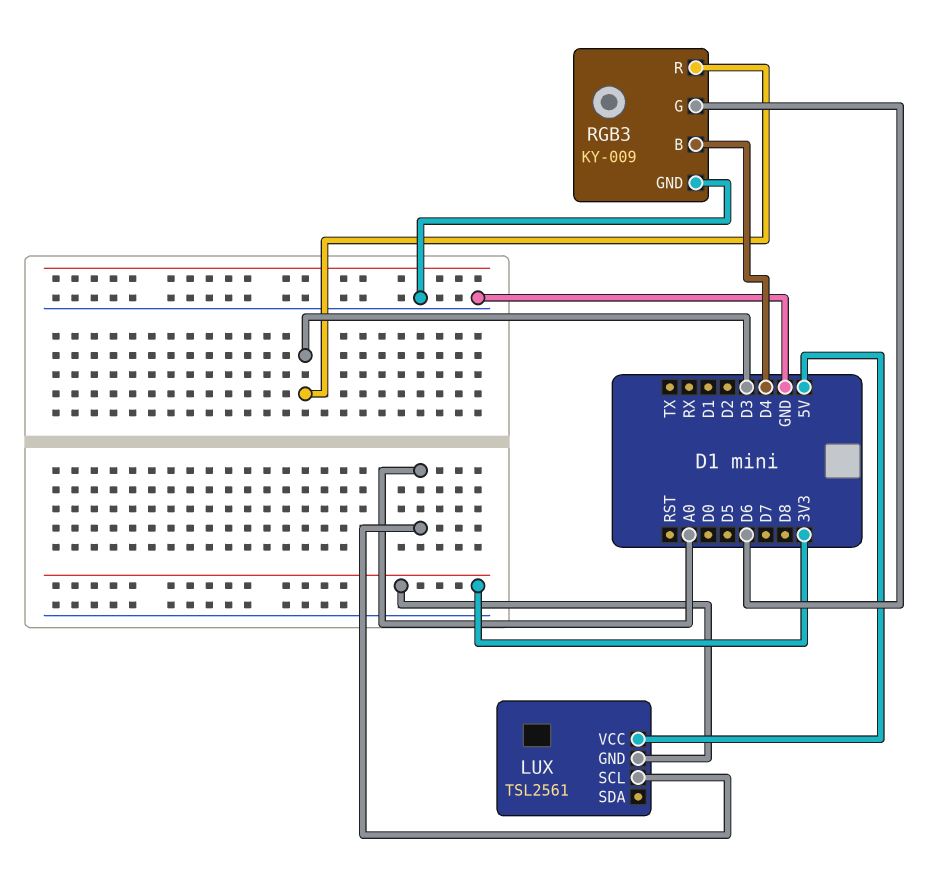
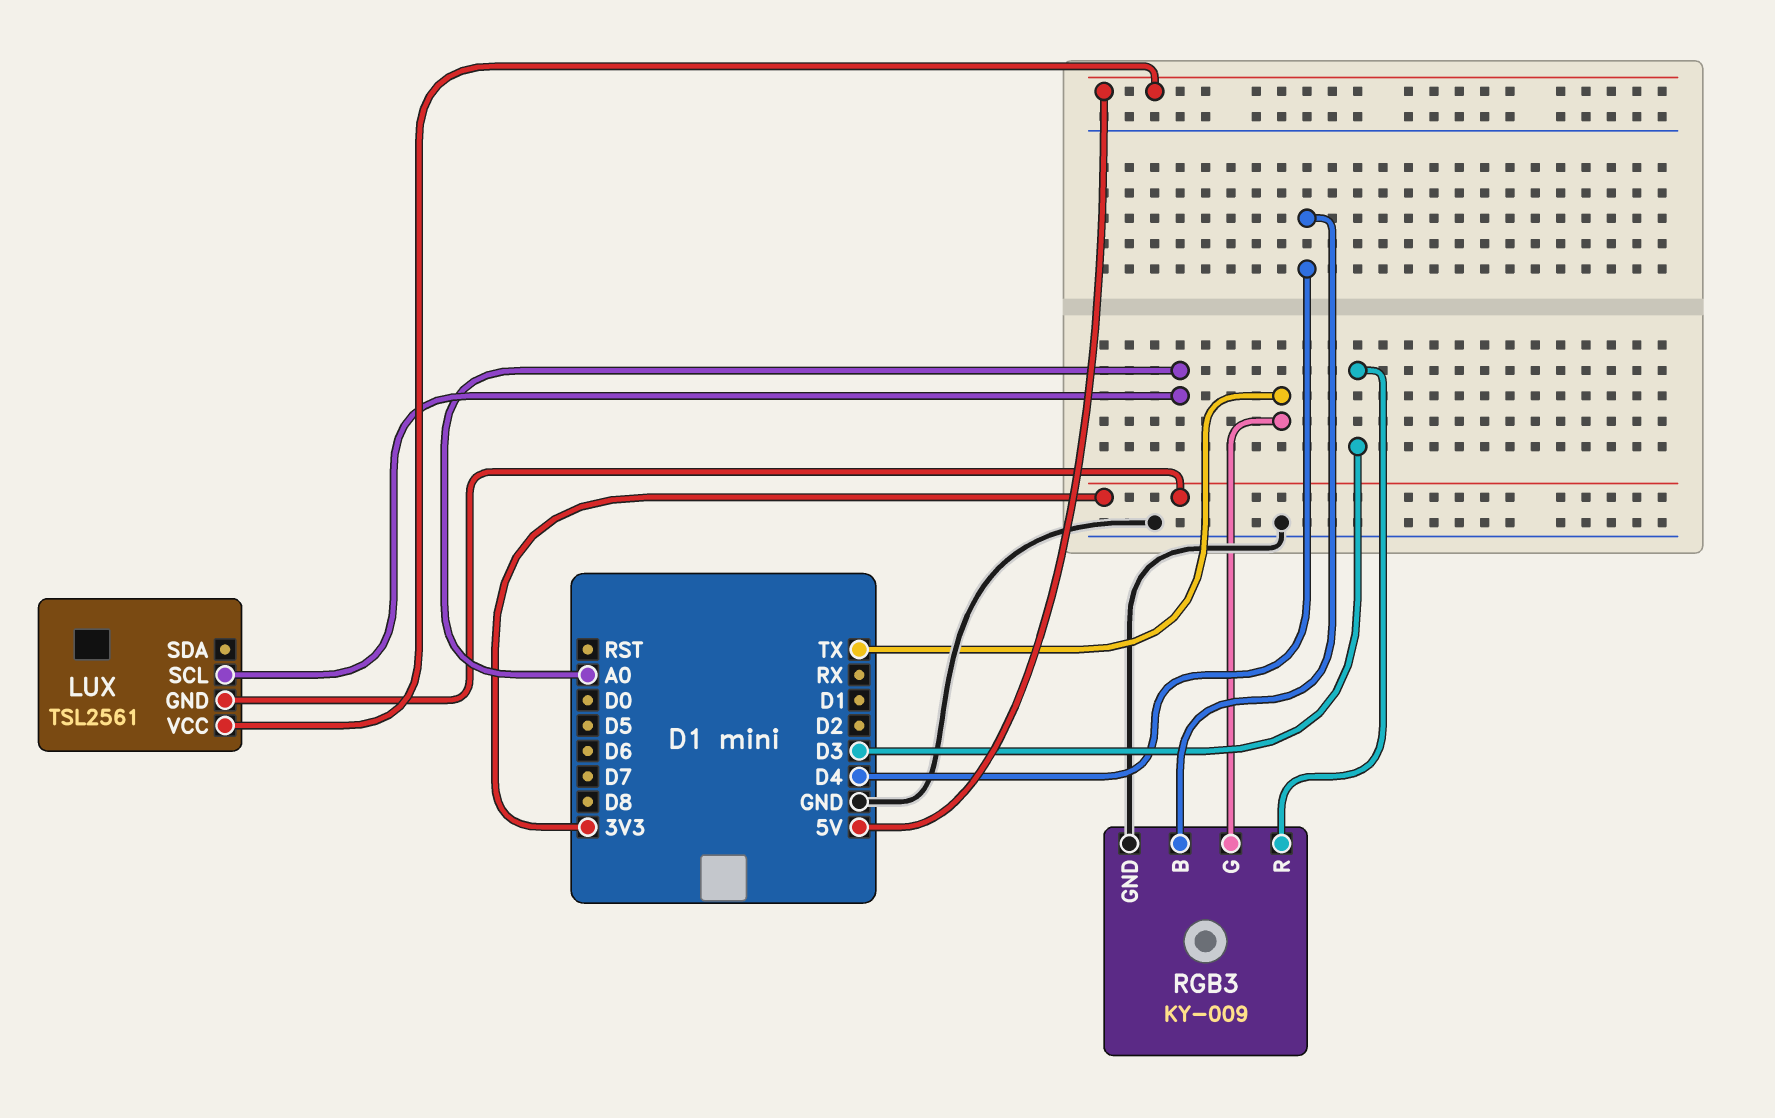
RGB3 pin G: D6 -> TX

